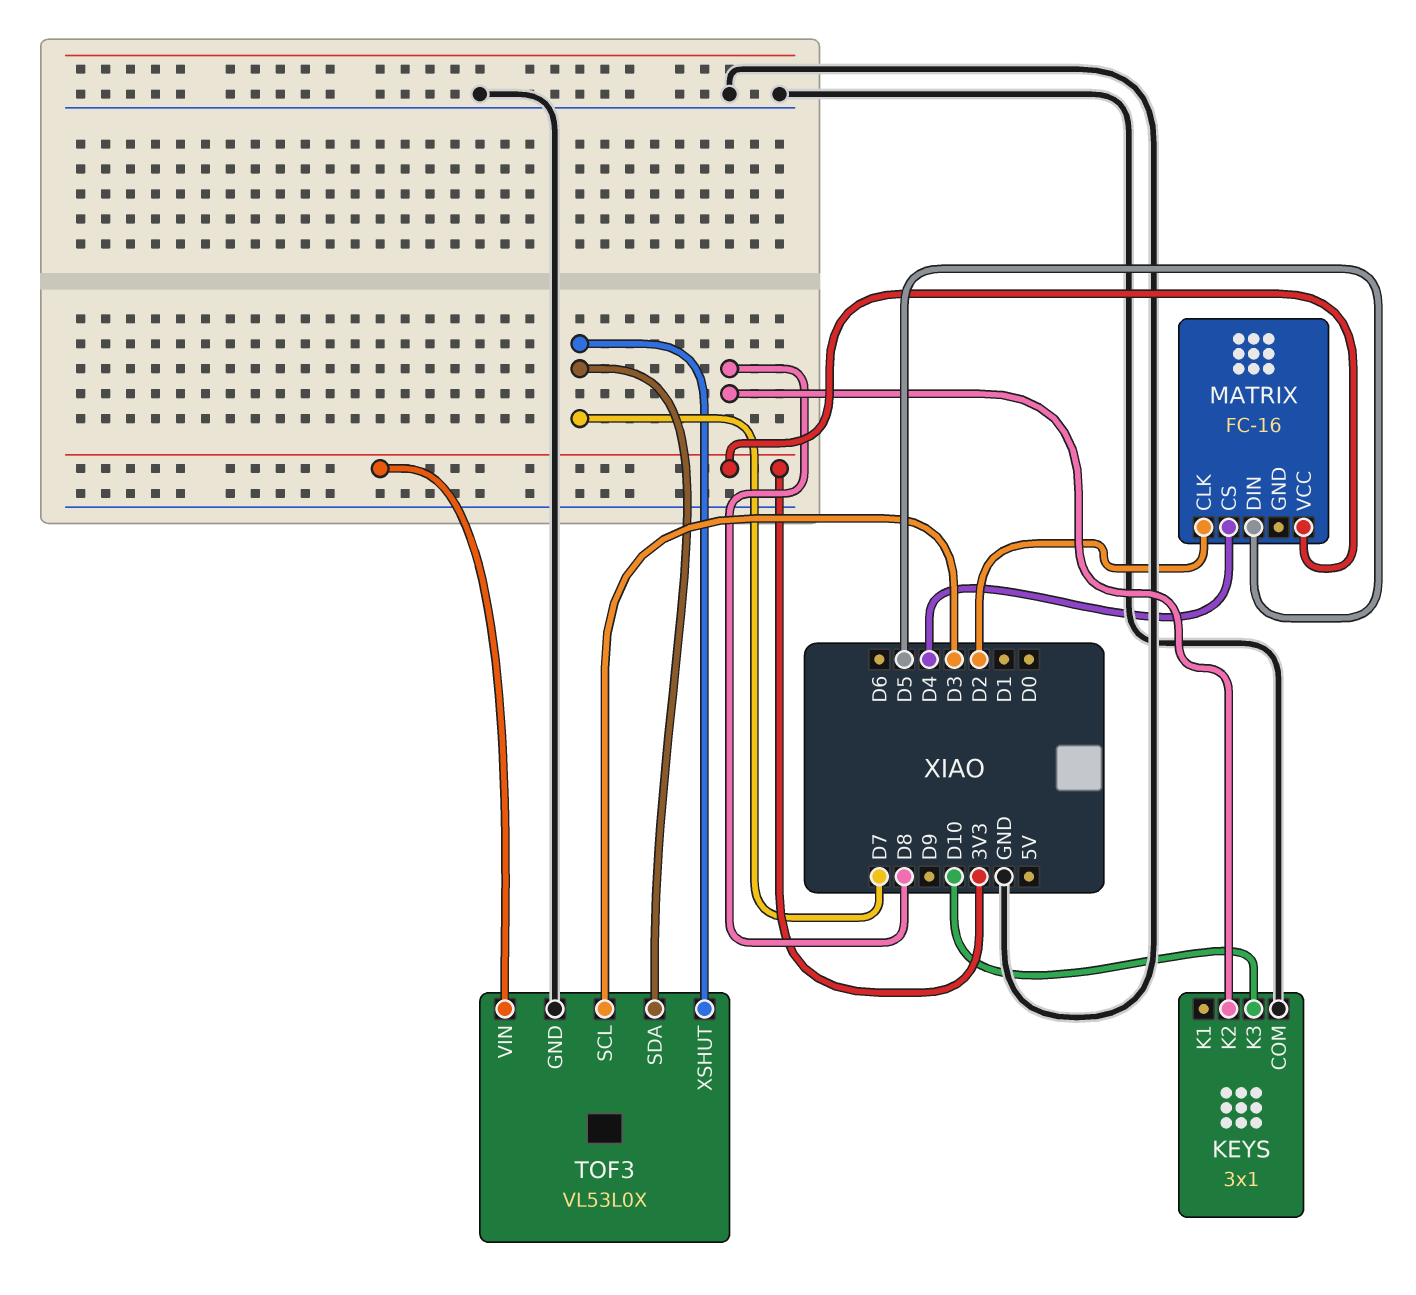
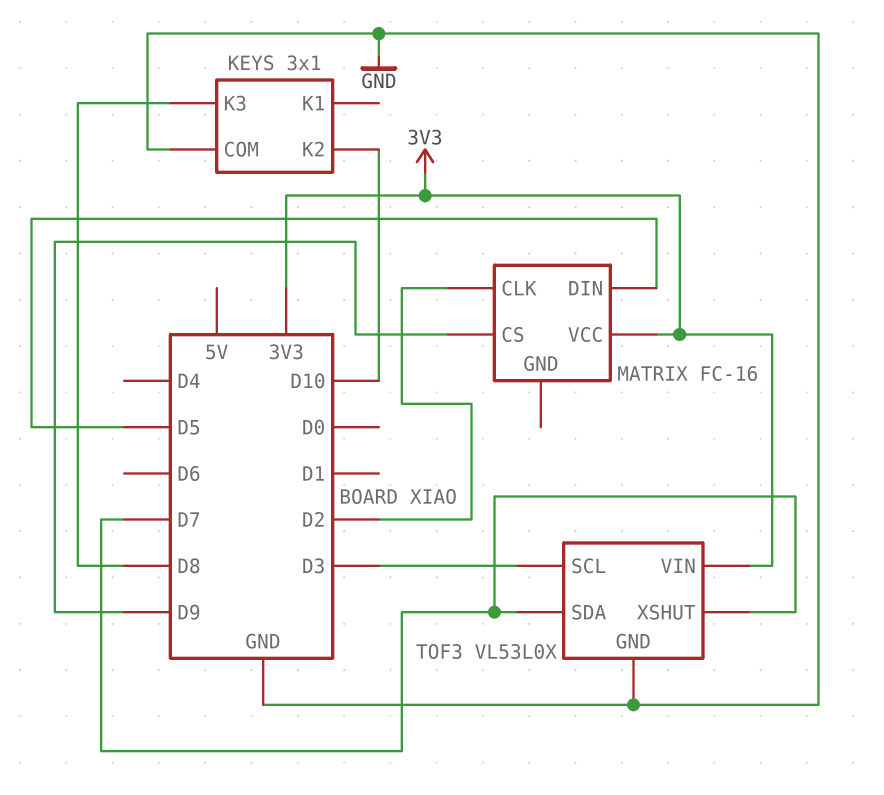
KEYS pin K2: D8 -> D10
KEYS pin K3: D10 -> D8
MATRIX pin CS: D4 -> D9

